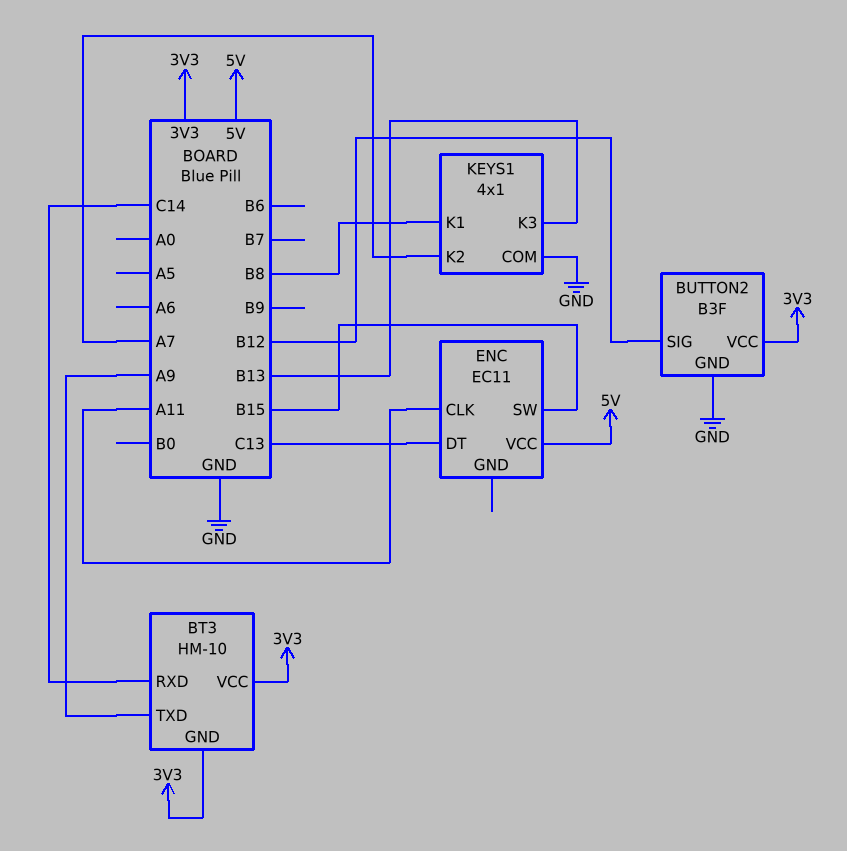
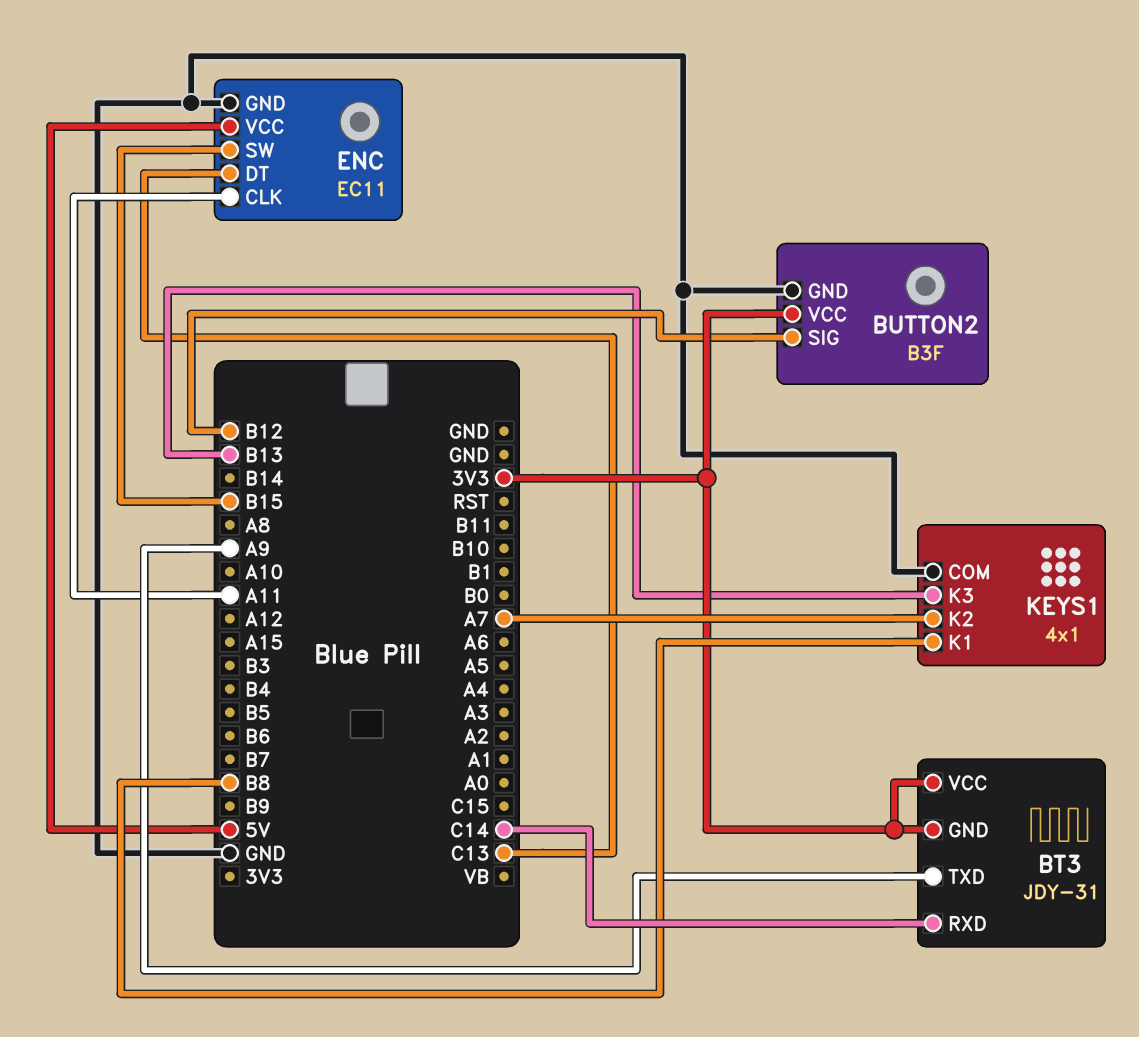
BT3: HM-10 -> JDY-31
ENC pin GND: none -> GND

